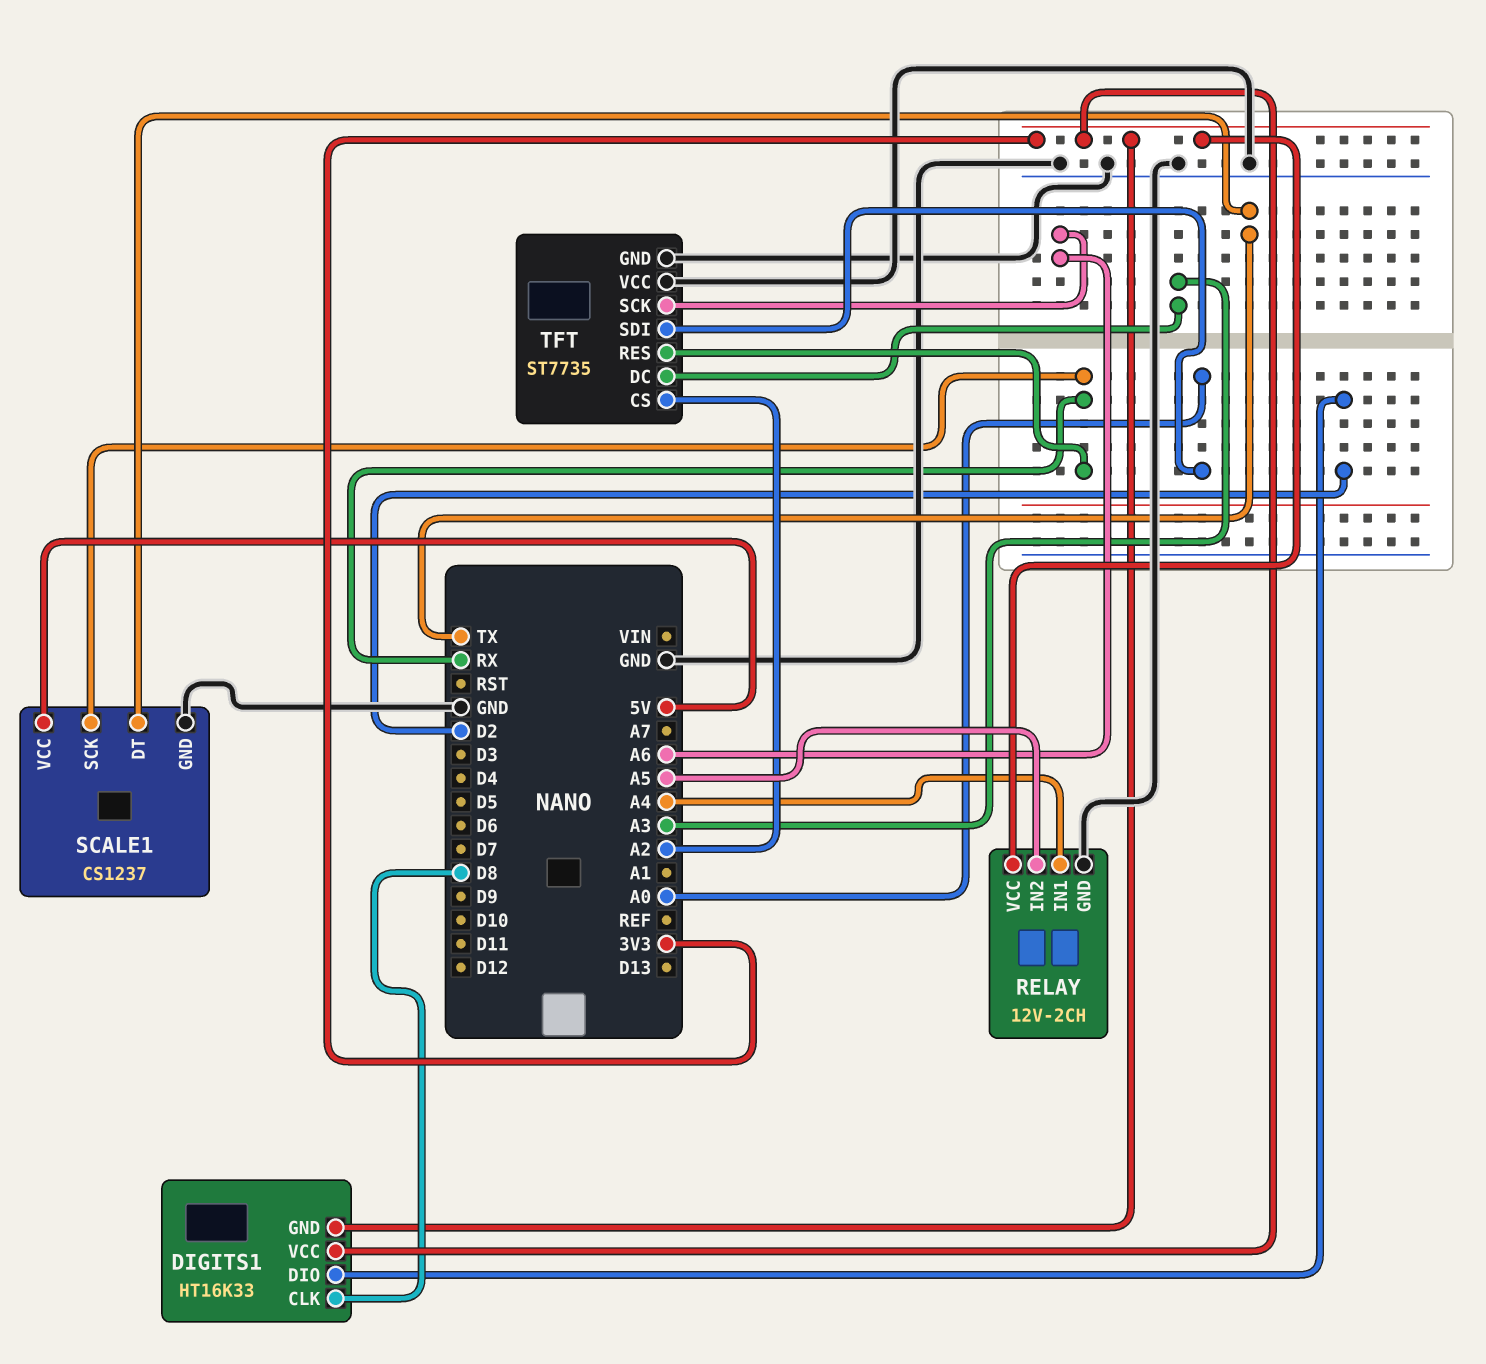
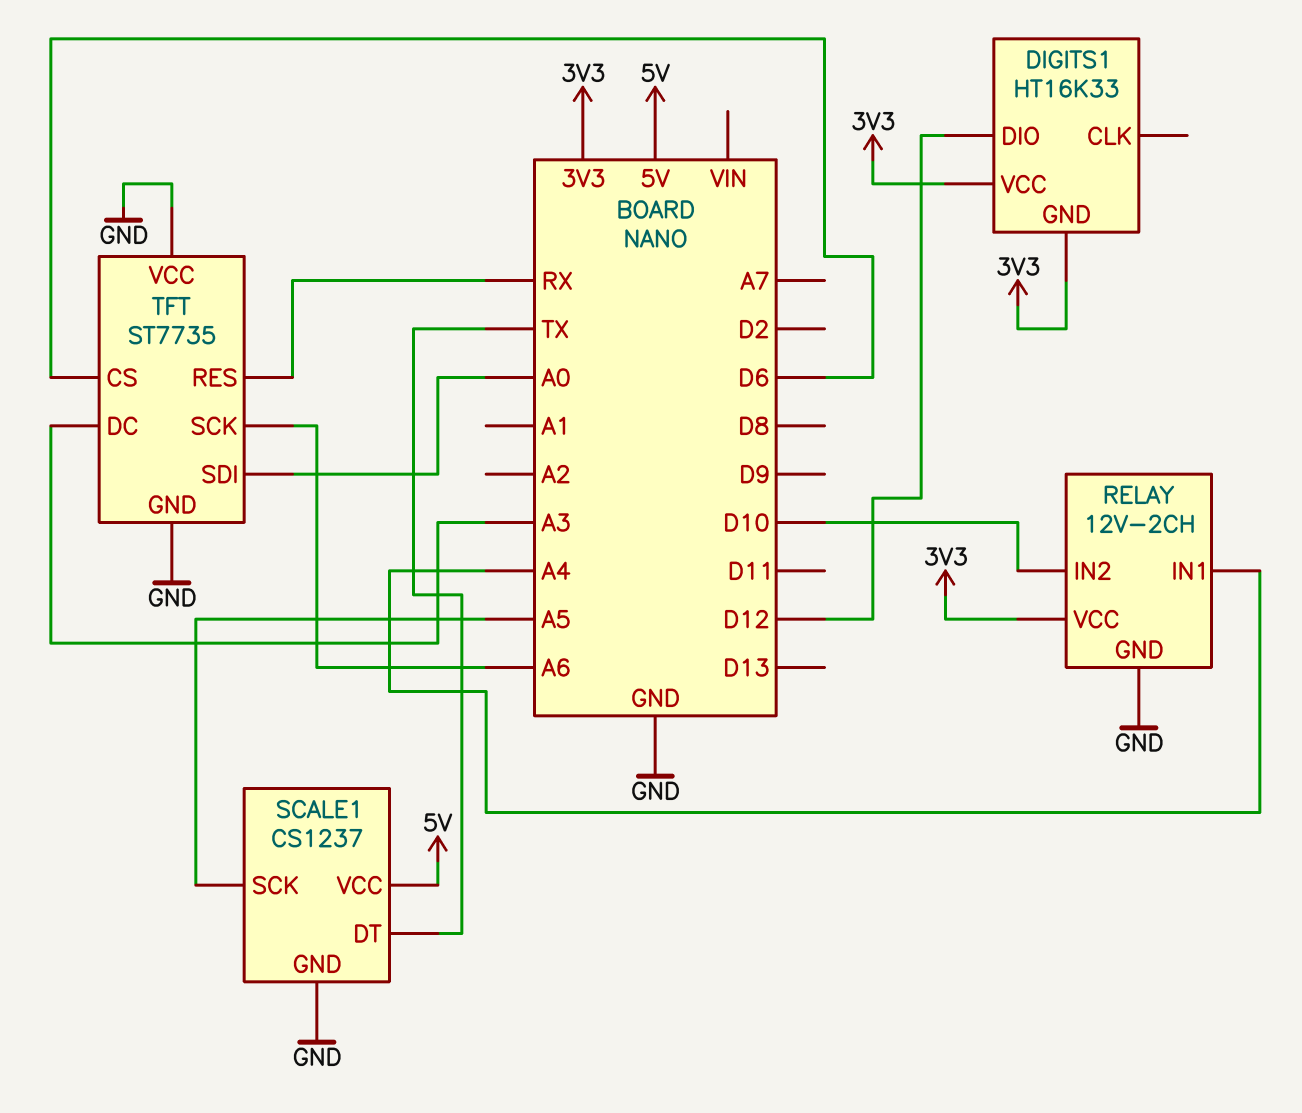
DIGITS1 pin CLK: D8 -> none
DIGITS1 pin DIO: D2 -> D12
RELAY pin IN2: A5 -> D10
SCALE1 pin SCK: RX -> A5
TFT pin CS: A2 -> D6

